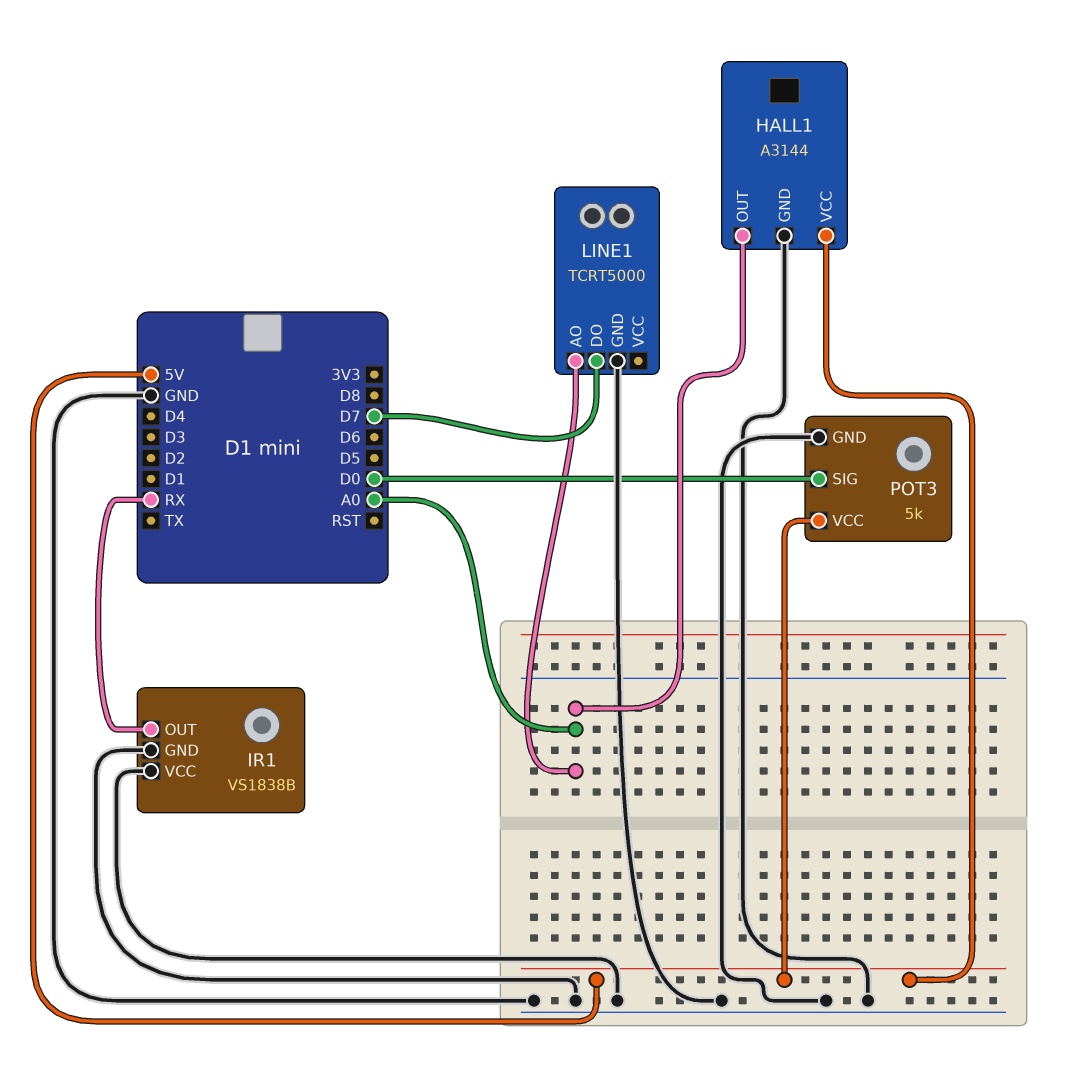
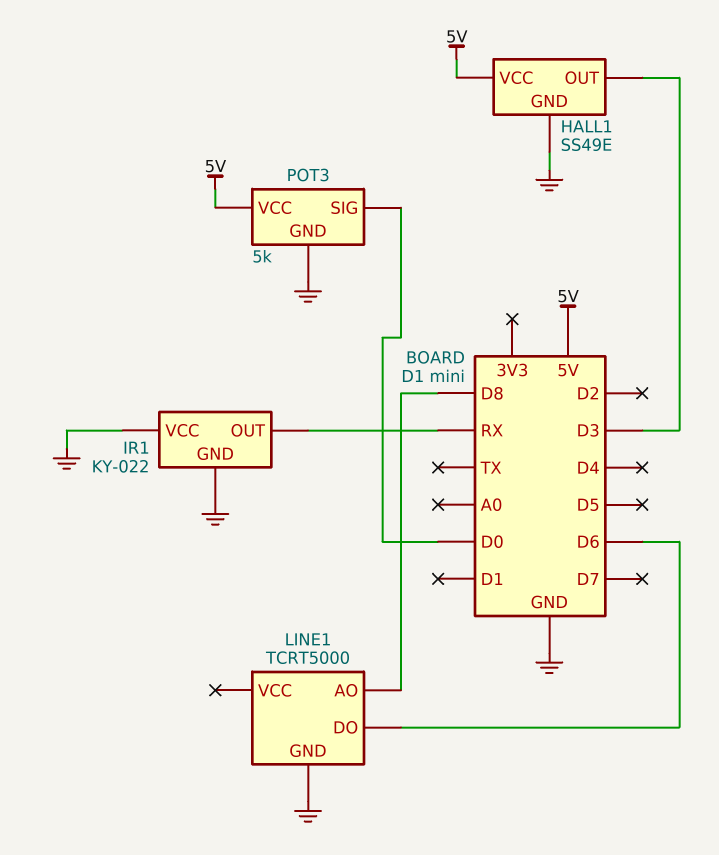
HALL1: A3144 -> SS49E
HALL1 pin OUT: A0 -> D3
IR1: VS1838B -> KY-022
LINE1 pin AO: A0 -> D8
LINE1 pin DO: D7 -> D6

